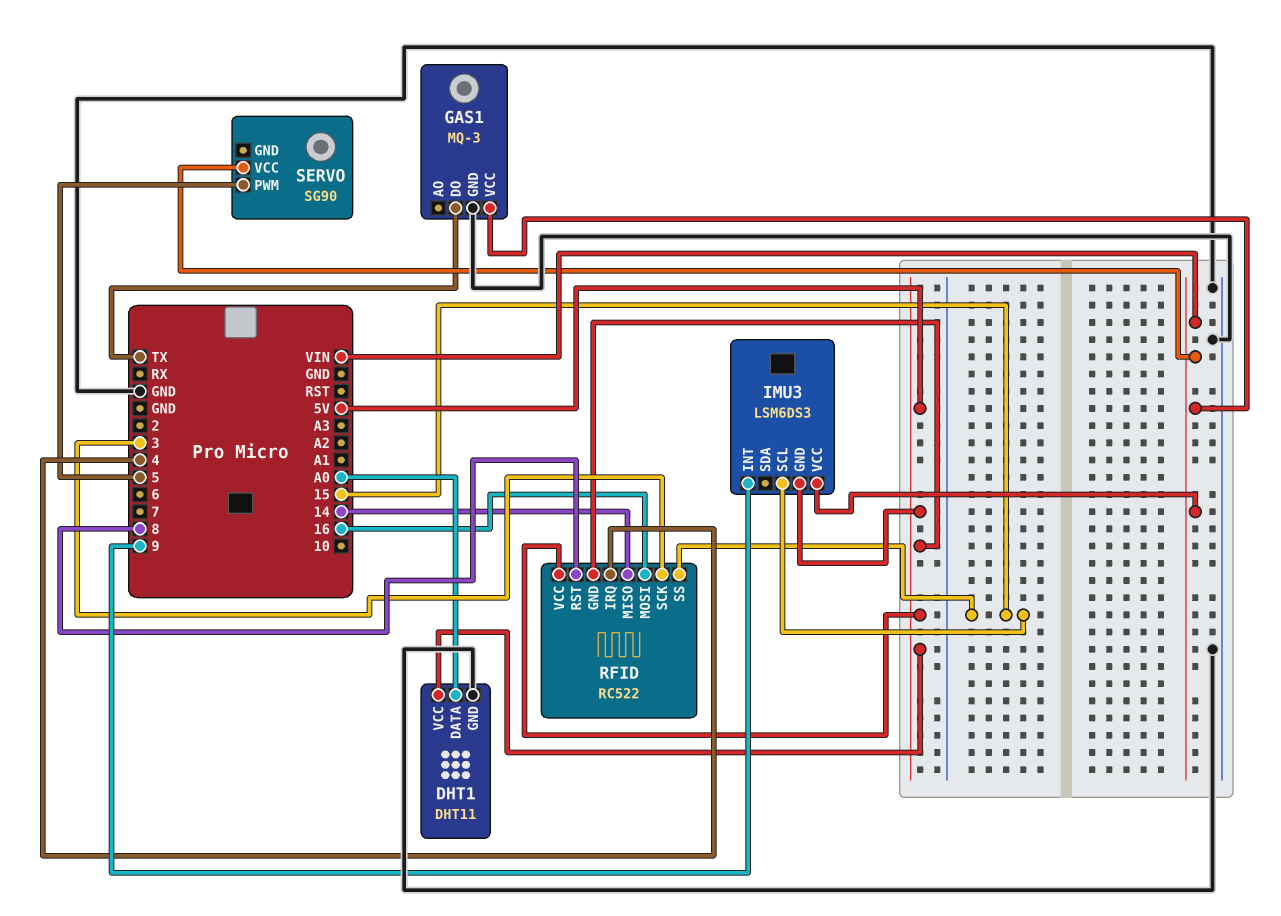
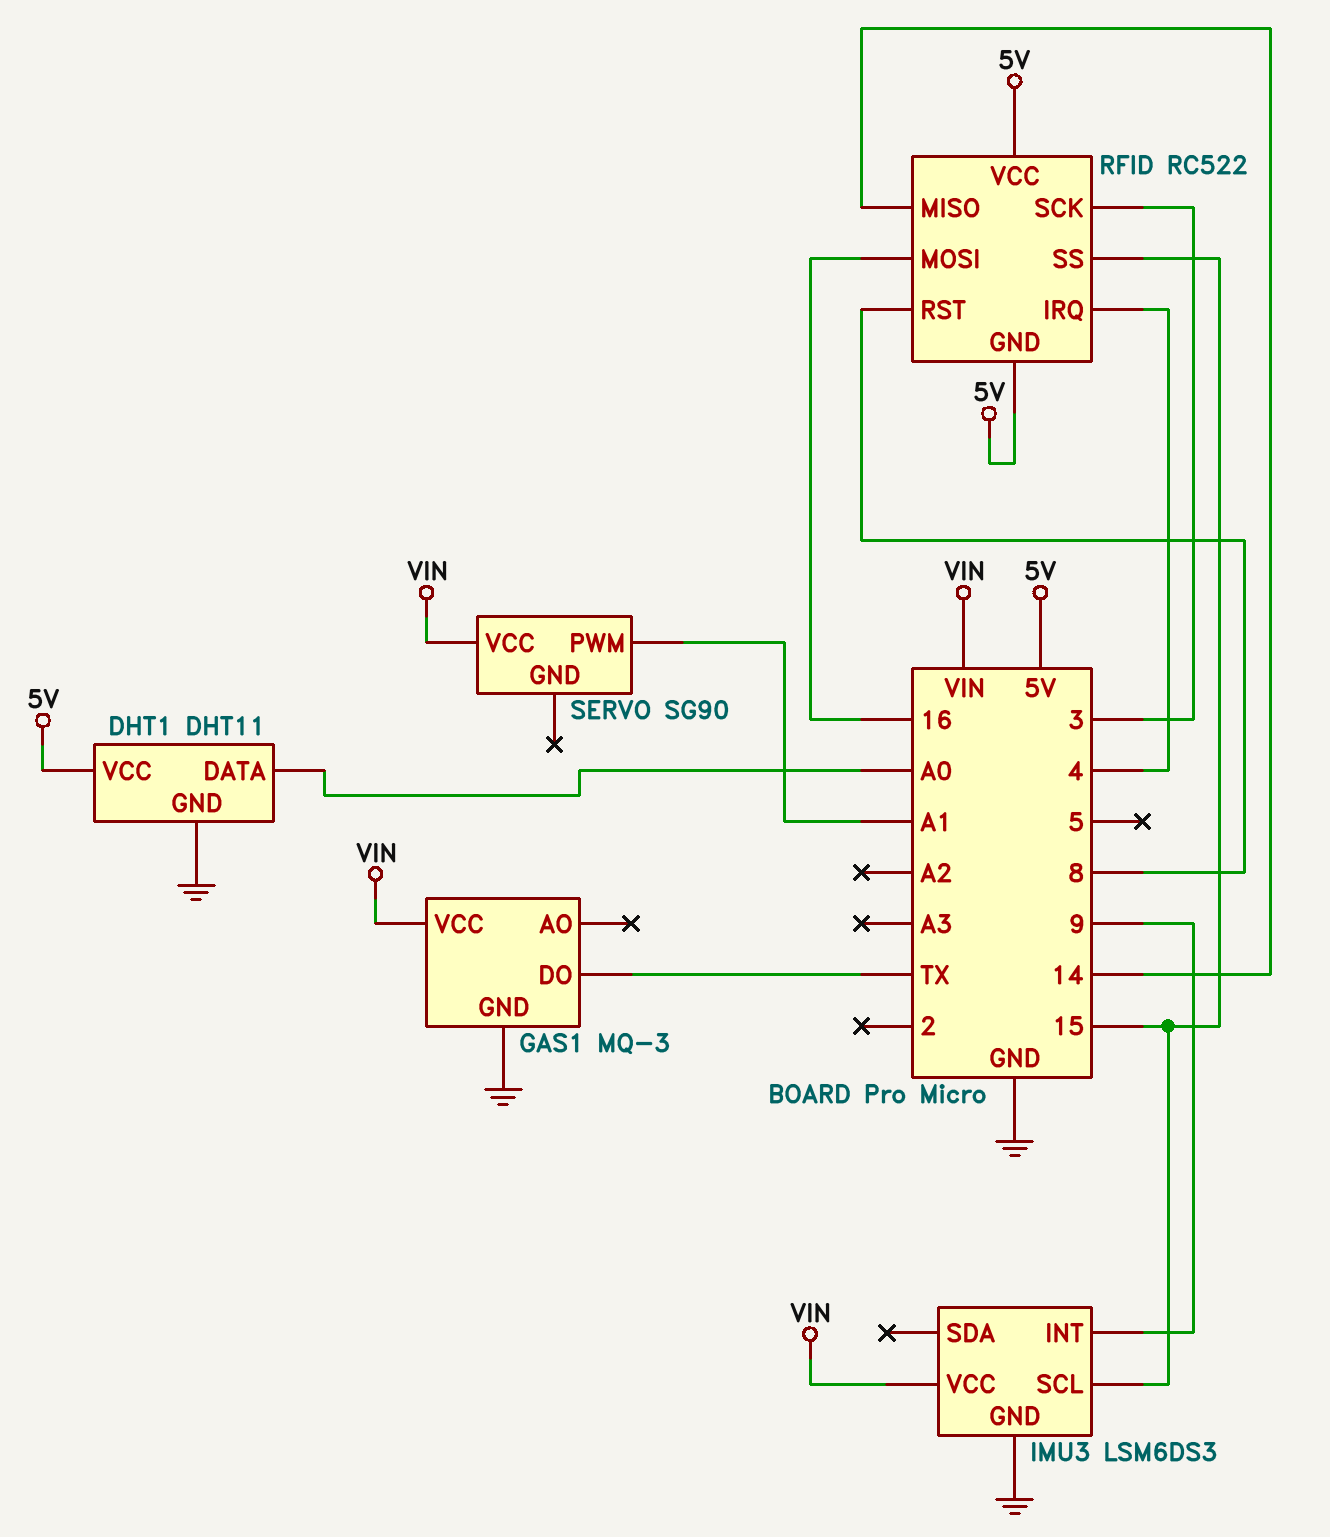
IMU3 pin GND: 5V -> GND
SERVO pin PWM: 5 -> A1

